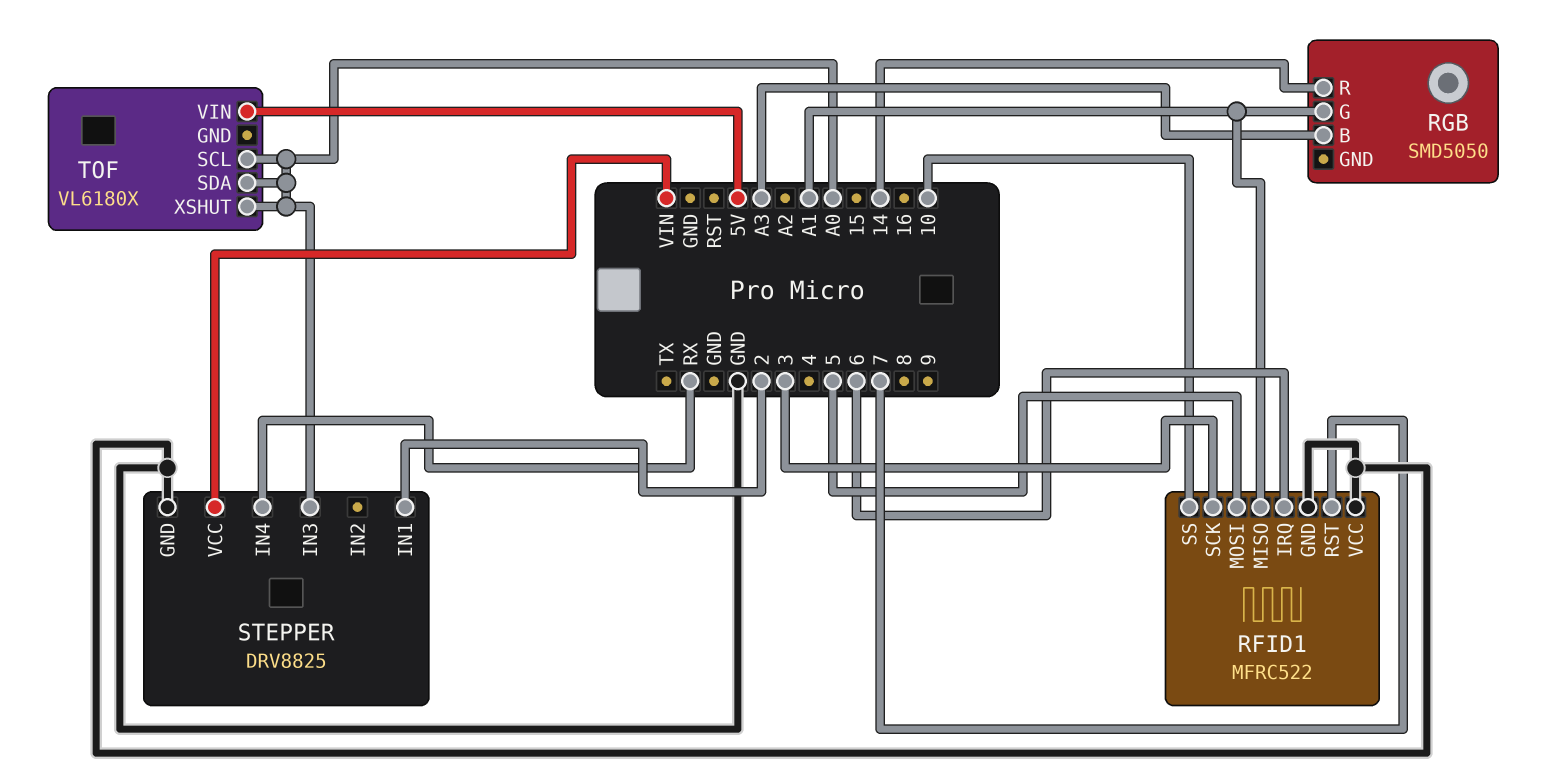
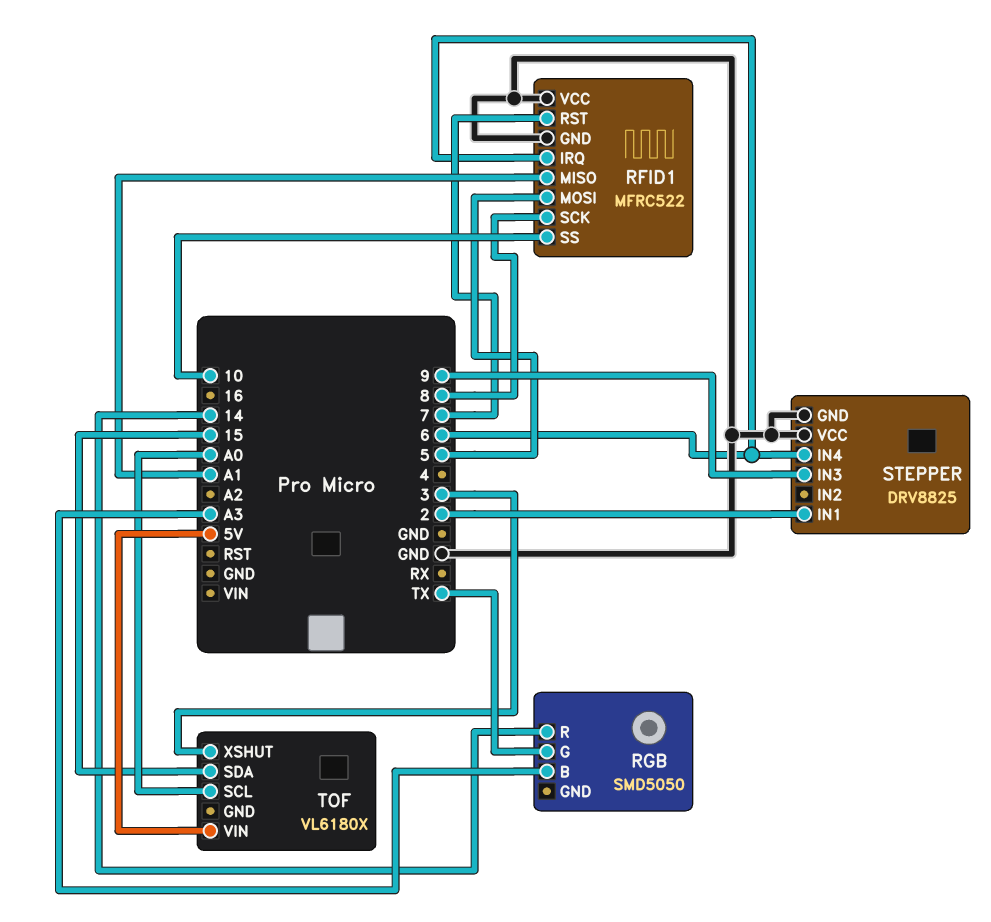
RFID1 pin SCK: 3 -> 8
RGB pin G: A1 -> TX
STEPPER pin IN3: A0 -> 9
STEPPER pin IN4: RX -> 6
STEPPER pin VCC: VIN -> GND
TOF pin SDA: A0 -> 15
TOF pin XSHUT: A0 -> 3

